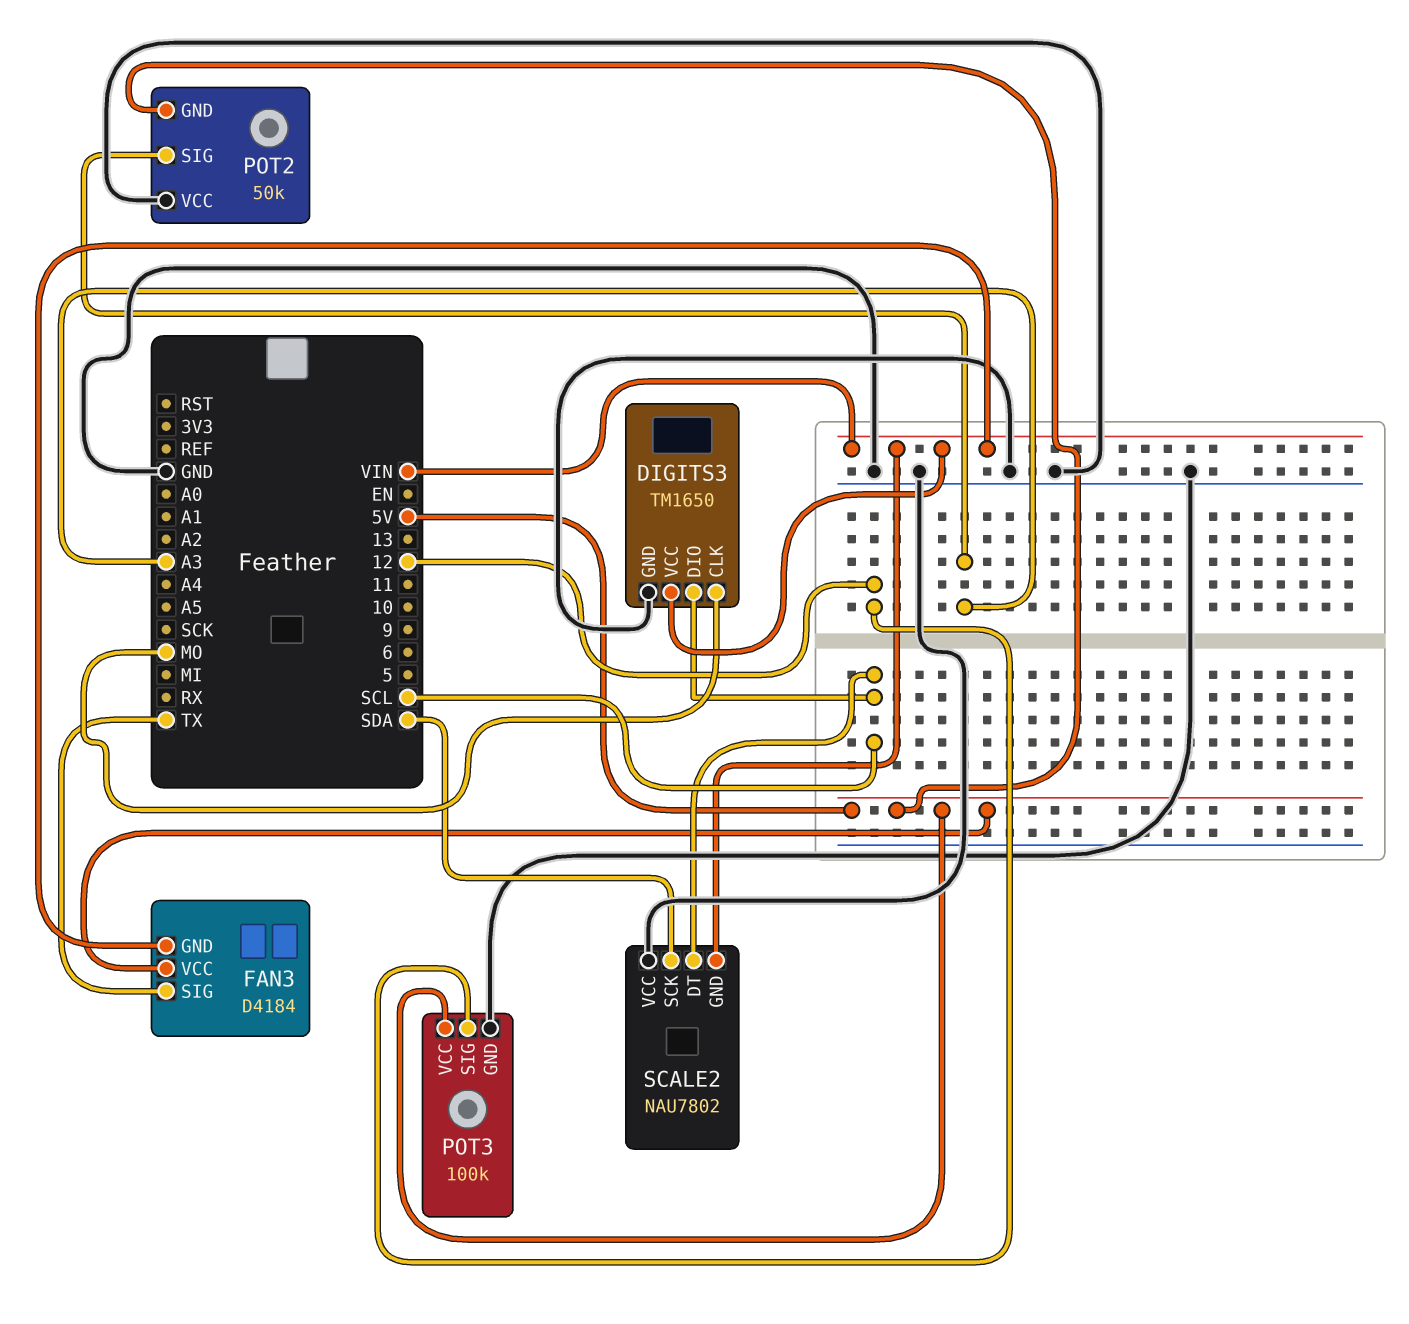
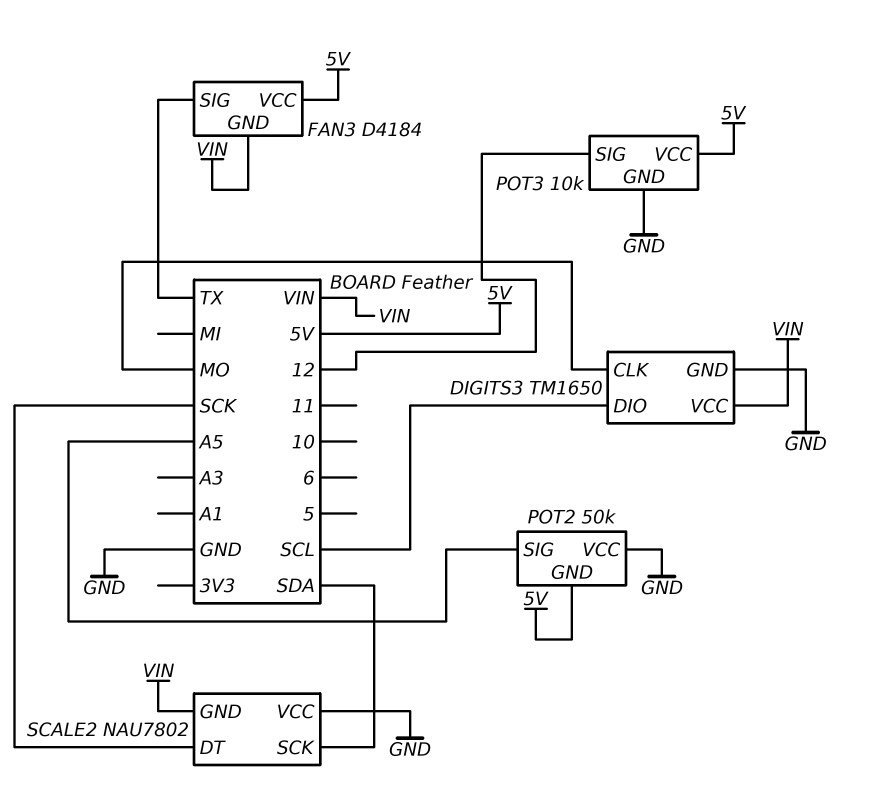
POT2 pin SIG: A3 -> A5
POT3: 100k -> 10k
SCALE2 pin DT: SCL -> SCK

